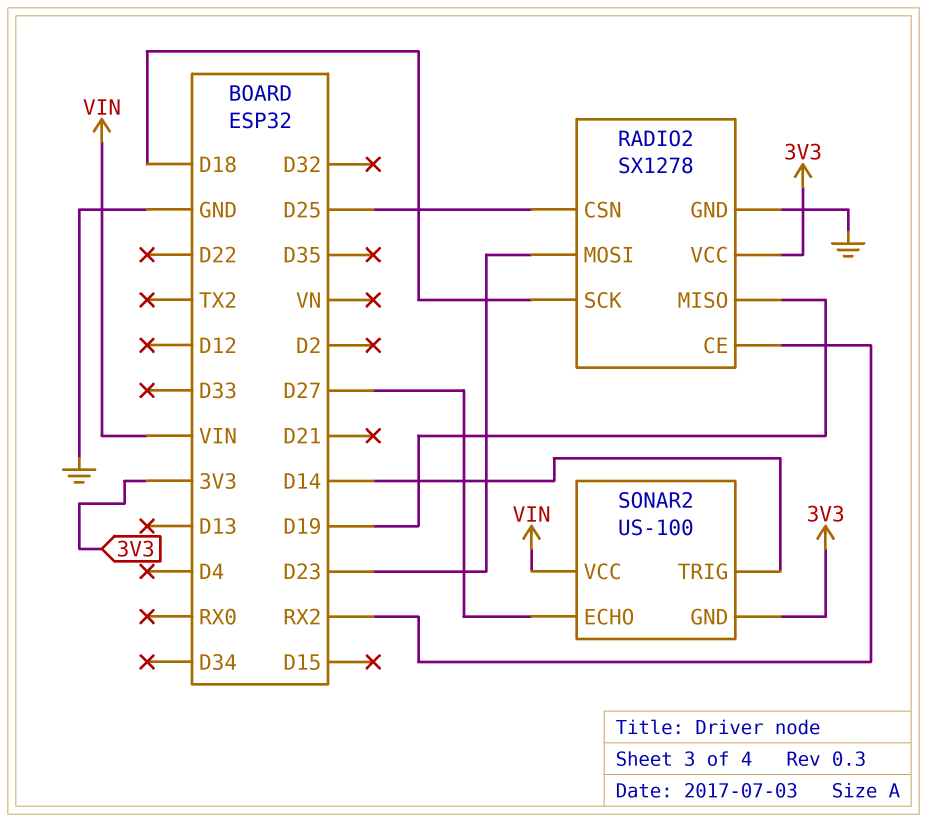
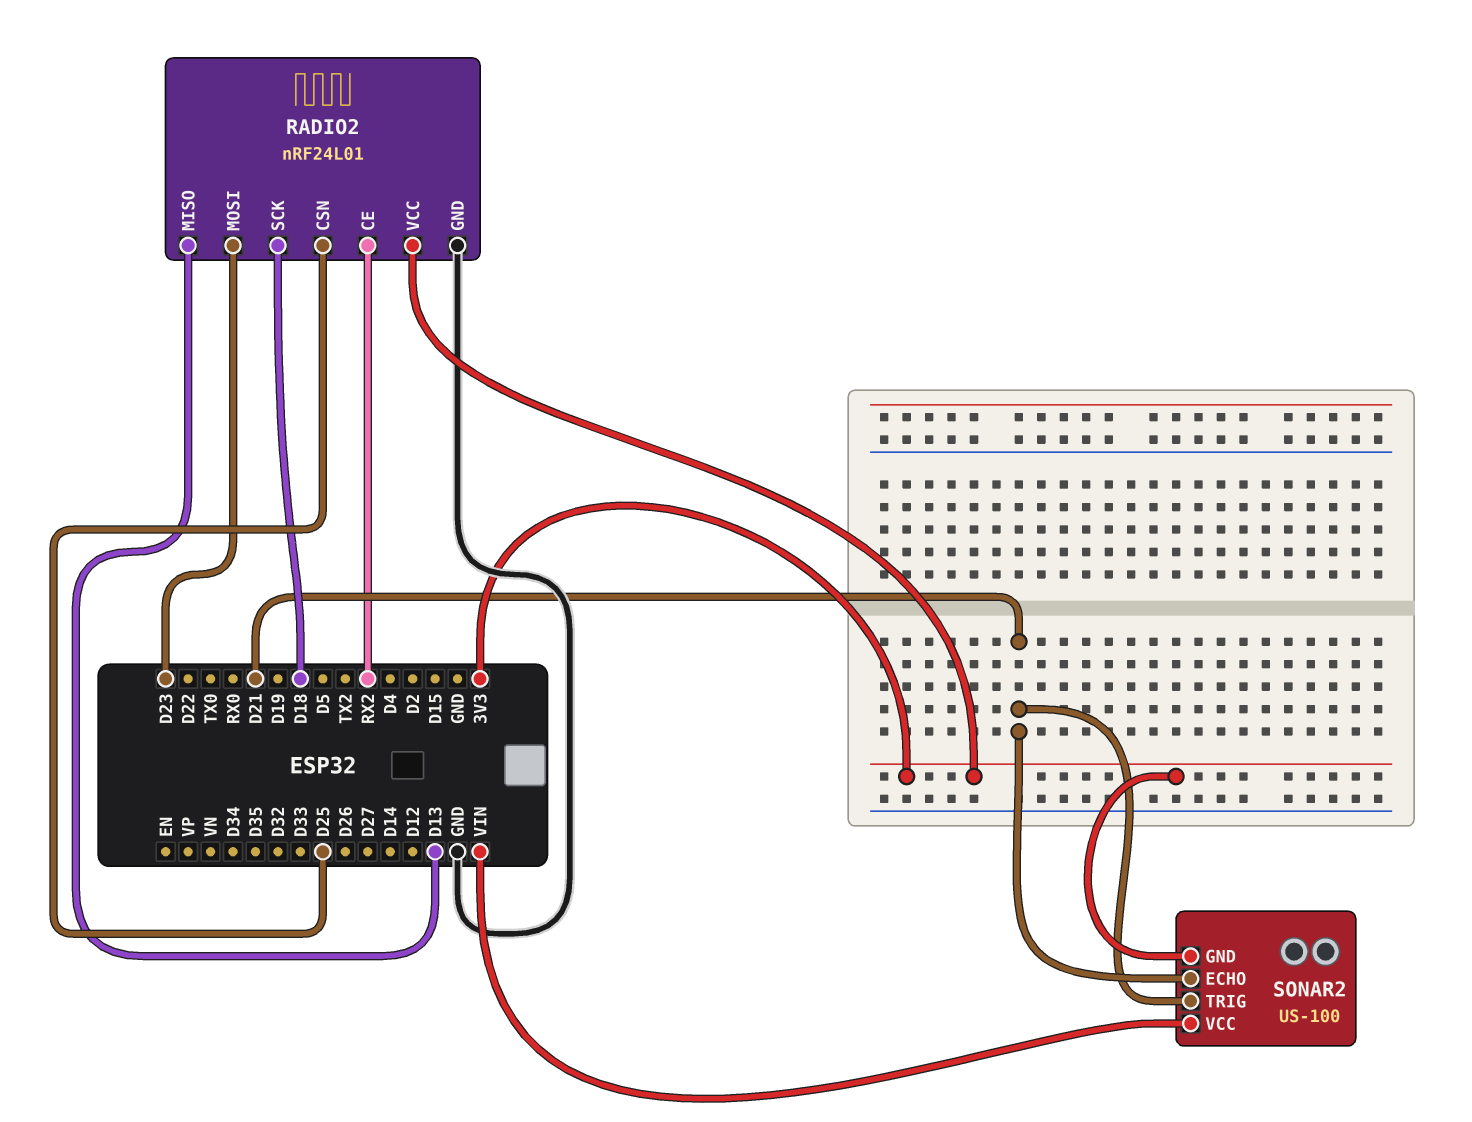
RADIO2: SX1278 -> nRF24L01
RADIO2 pin MISO: D19 -> D13
SONAR2 pin ECHO: D27 -> D21
SONAR2 pin TRIG: D14 -> D21

